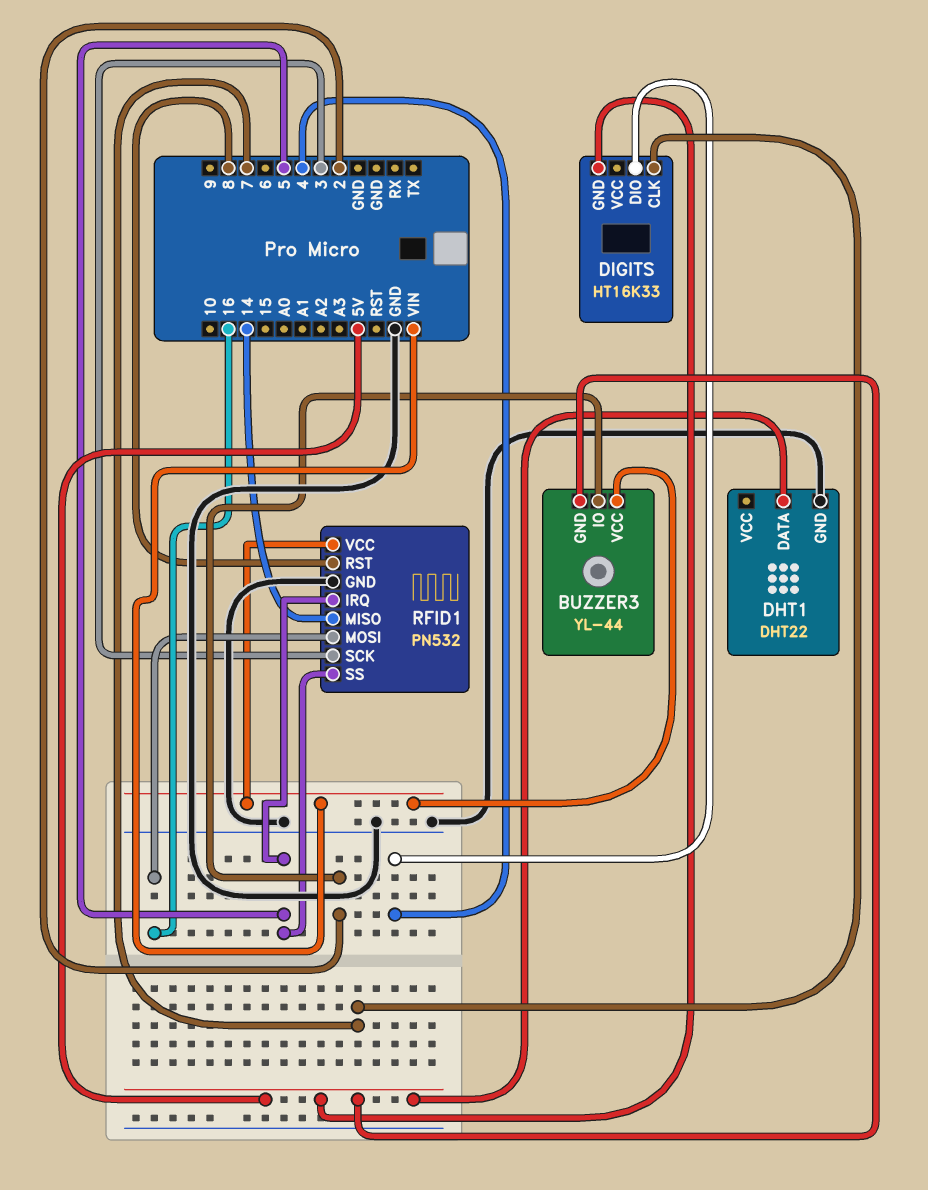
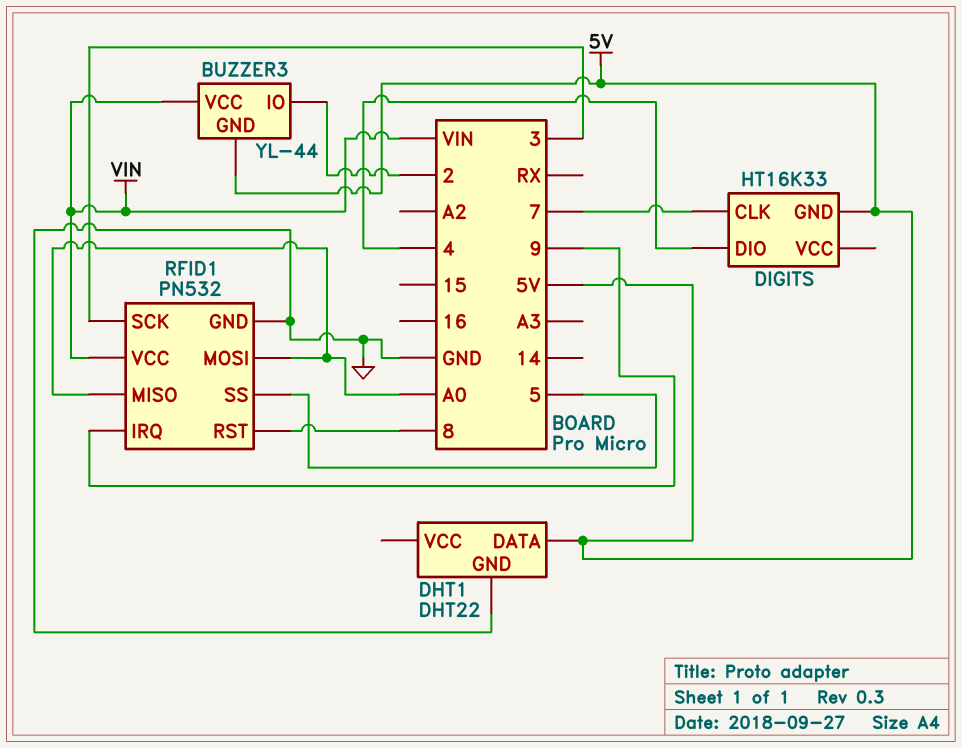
RFID1 pin IRQ: 5 -> 9
RFID1 pin MISO: 14 -> A0
RFID1 pin MOSI: 16 -> A0

